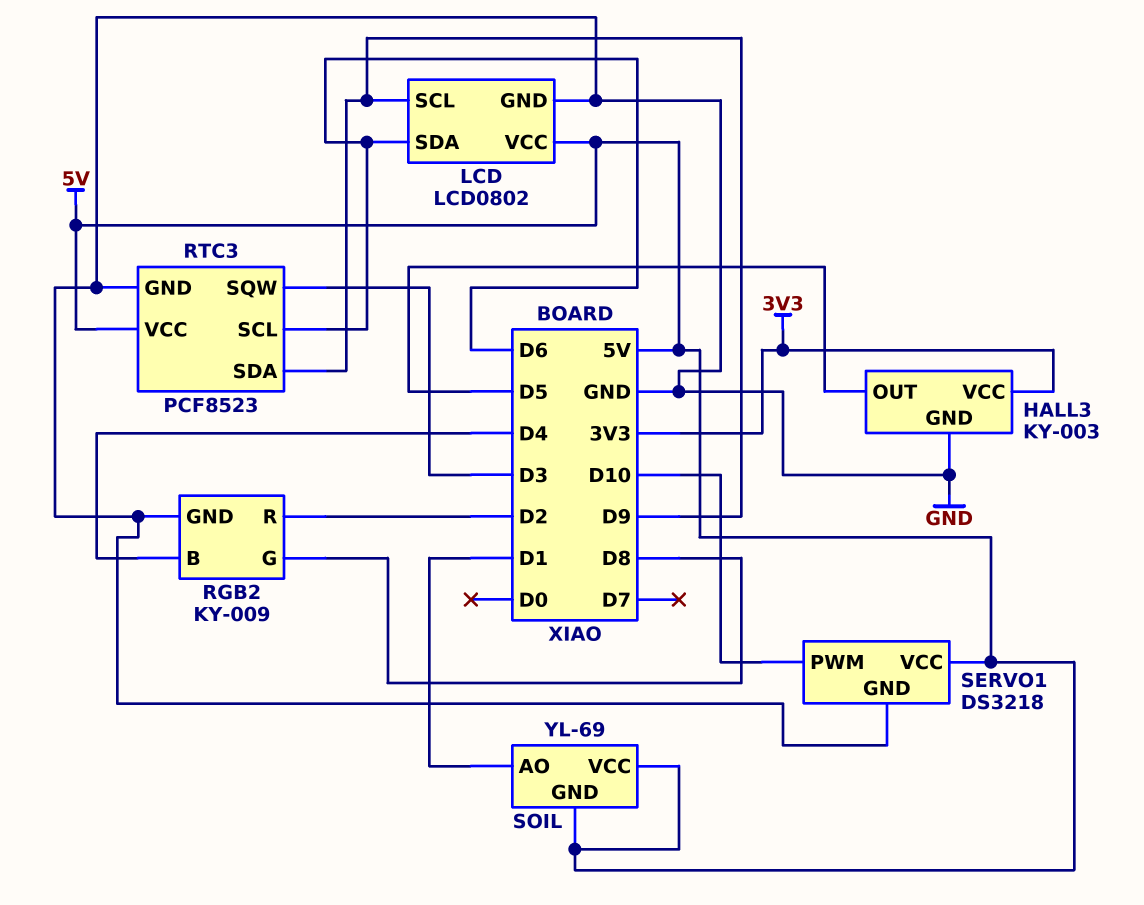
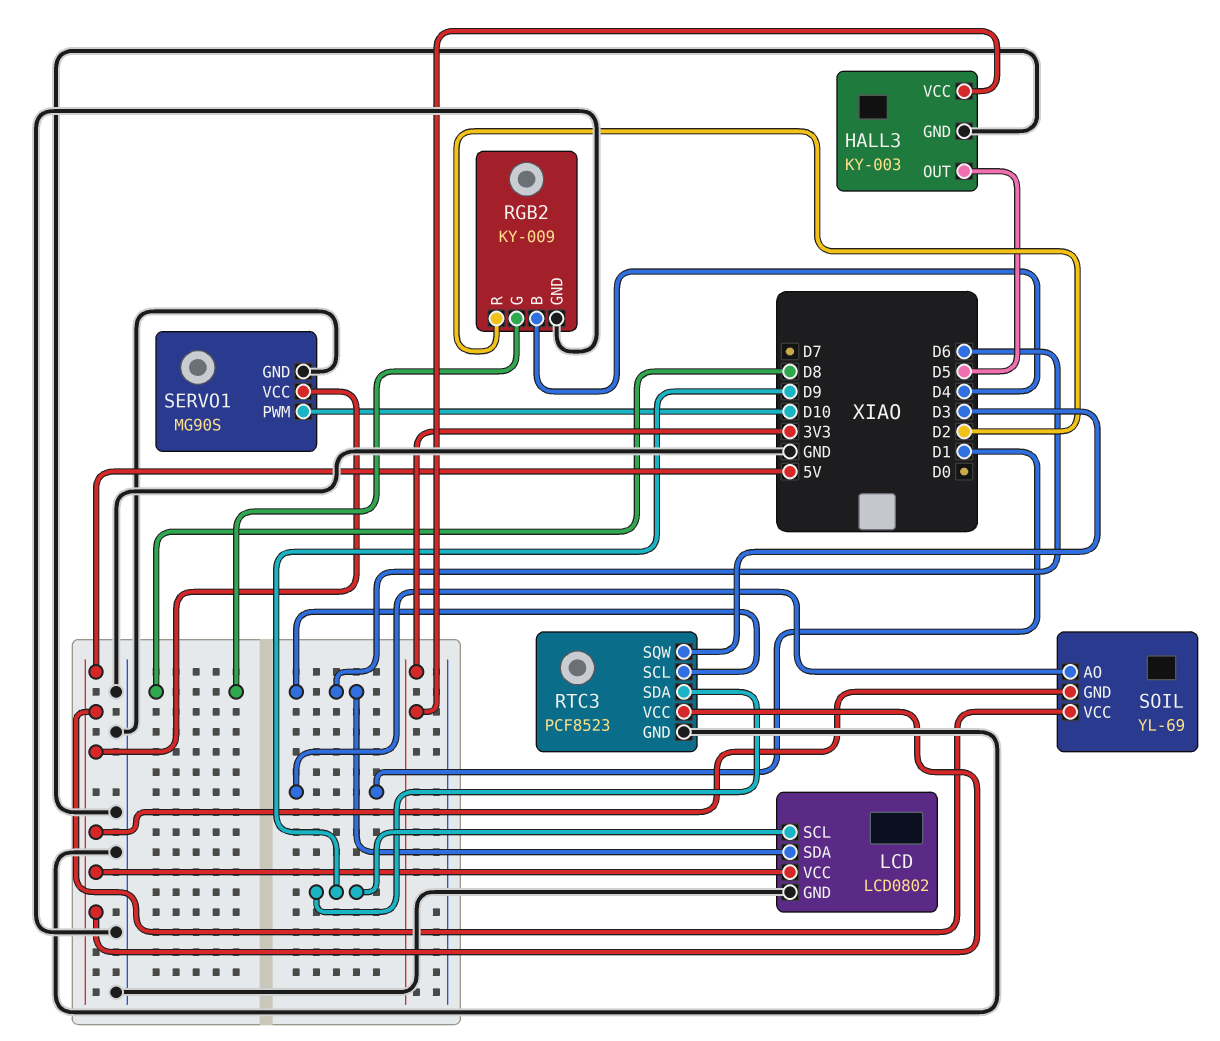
SERVO1: DS3218 -> MG90S

